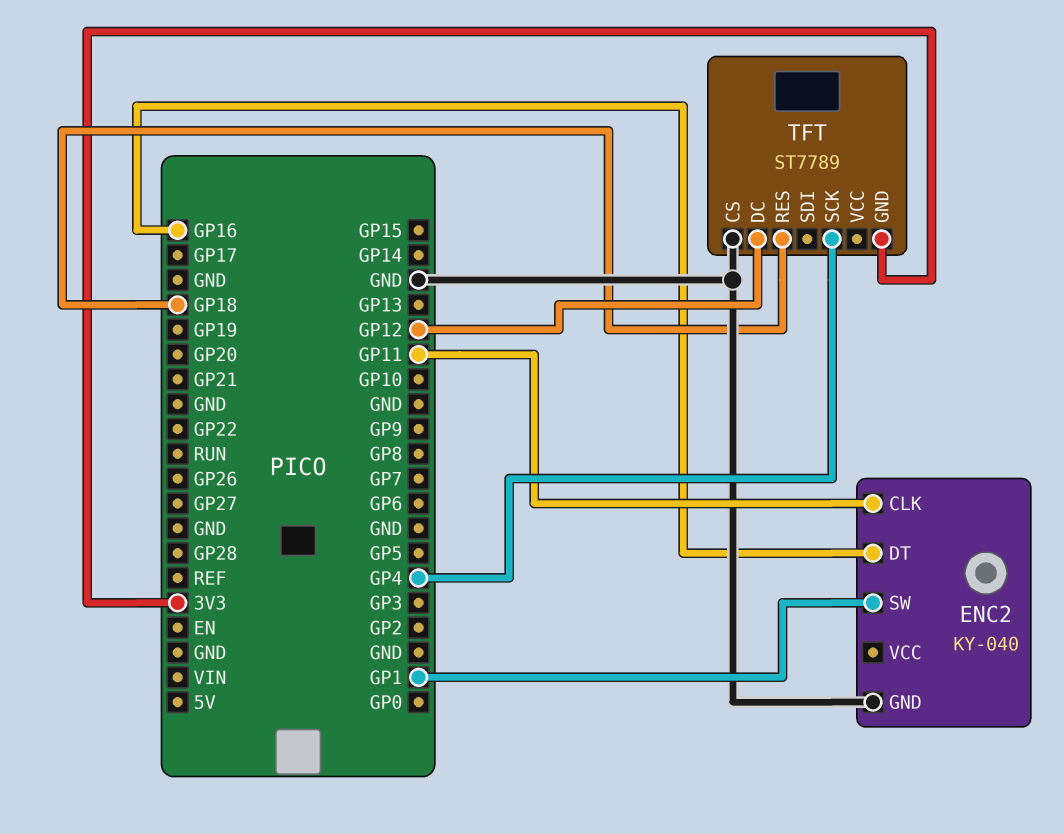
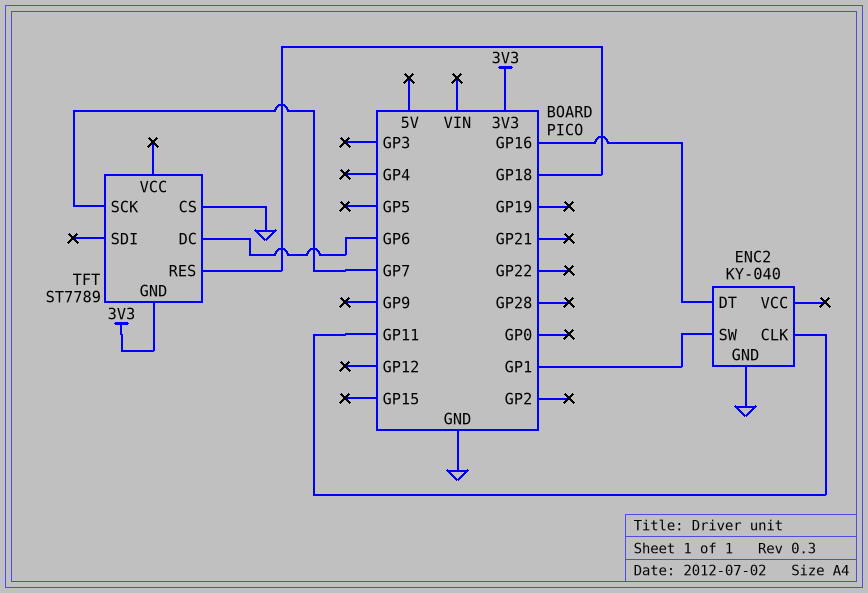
TFT pin DC: GP12 -> GP6
TFT pin SCK: GP4 -> GP7

